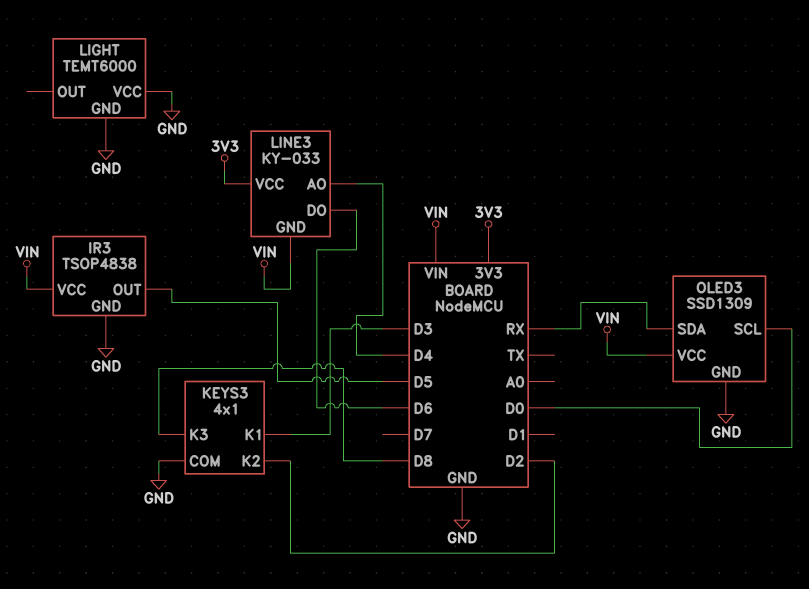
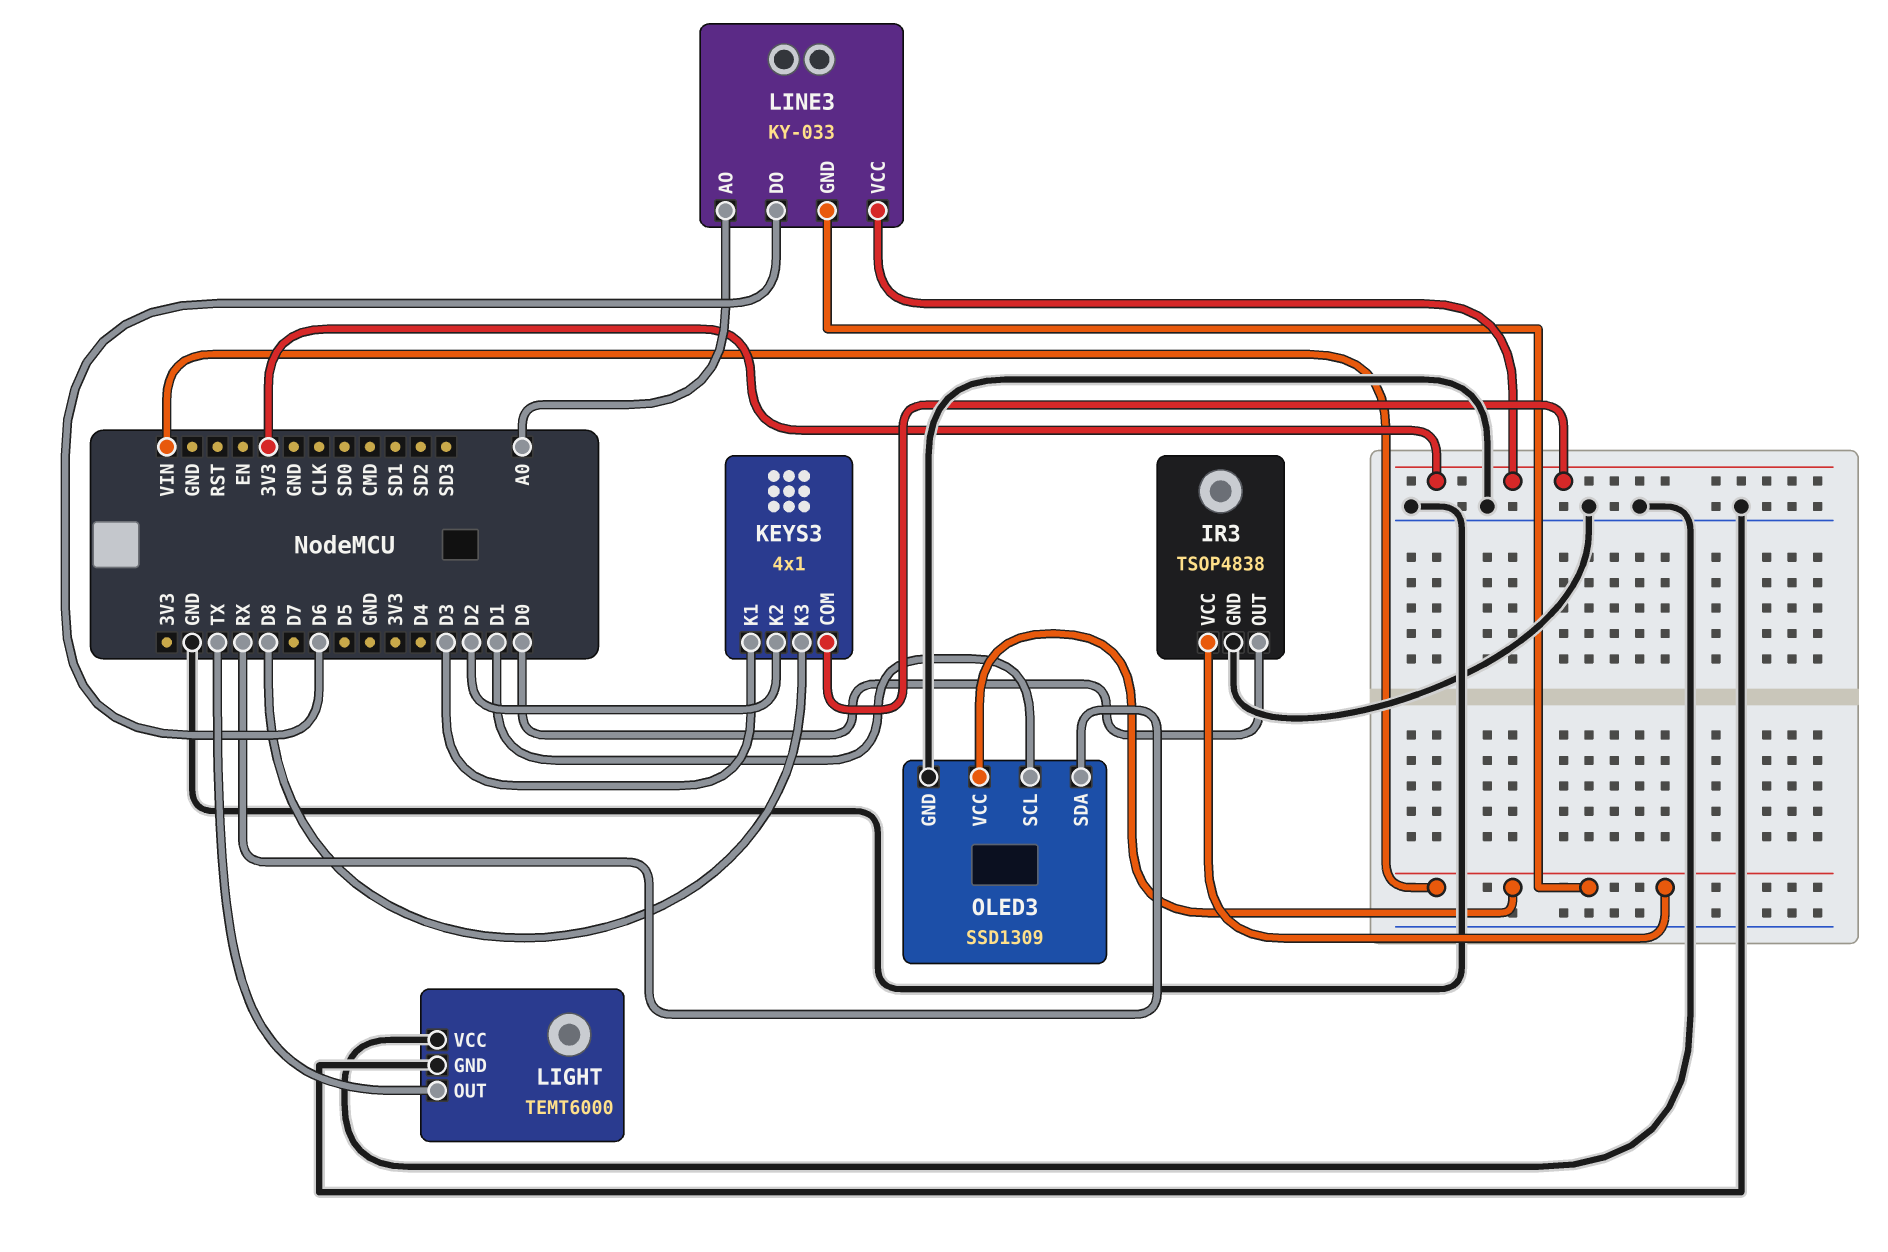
IR3 pin OUT: D5 -> D0
KEYS3 pin COM: GND -> 3V3
LIGHT pin OUT: none -> TX
LINE3 pin AO: D4 -> A0
OLED3 pin SCL: D0 -> D1

